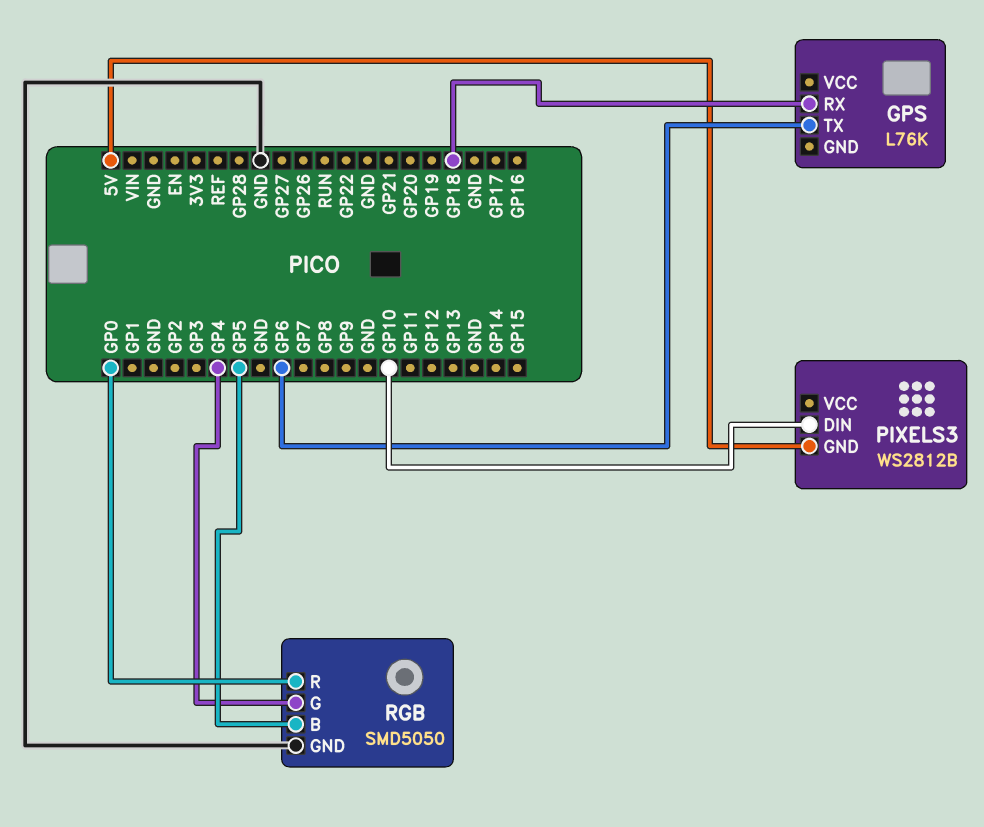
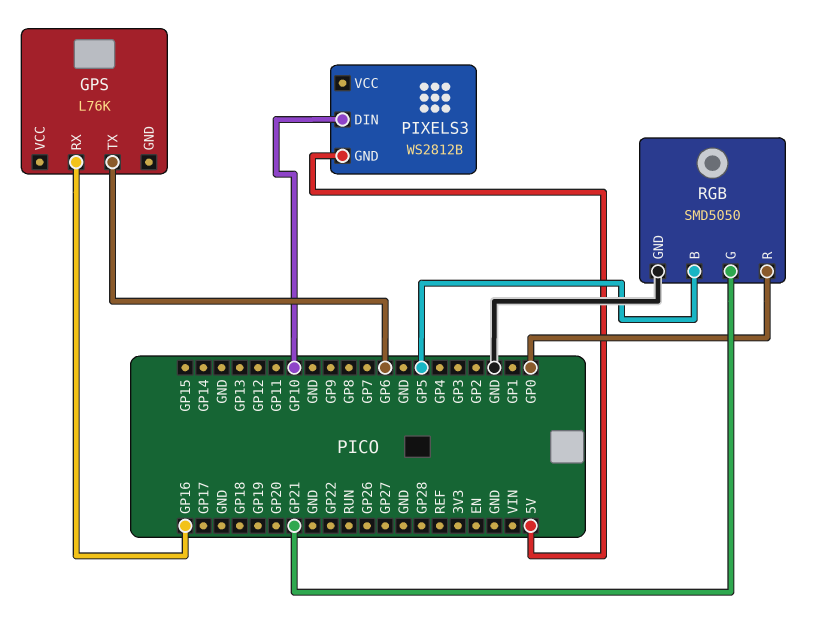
GPS pin RX: GP18 -> GP16
RGB pin G: GP4 -> GP21

